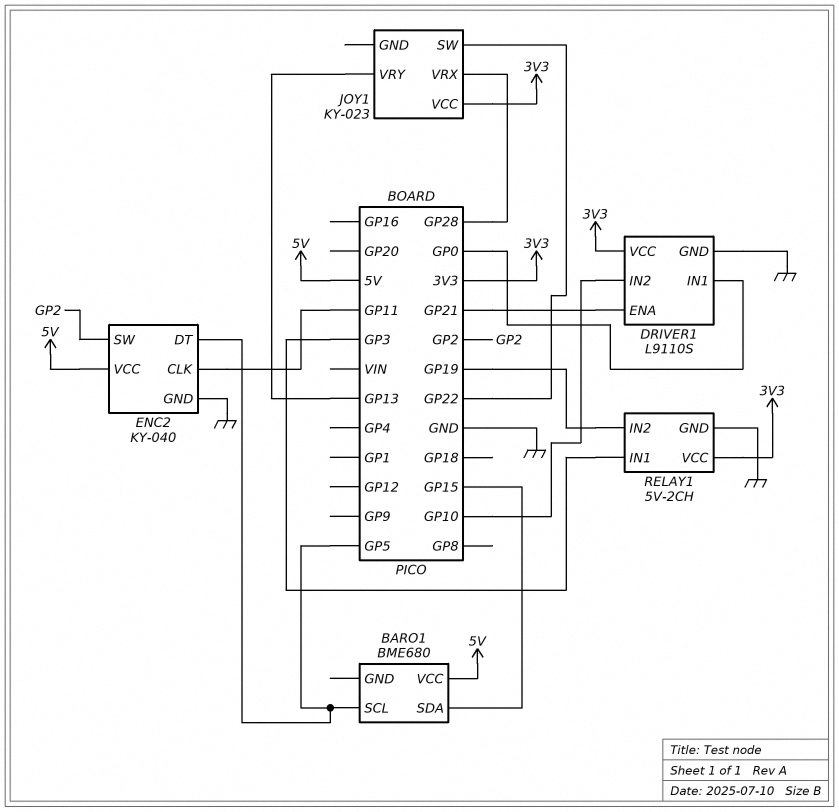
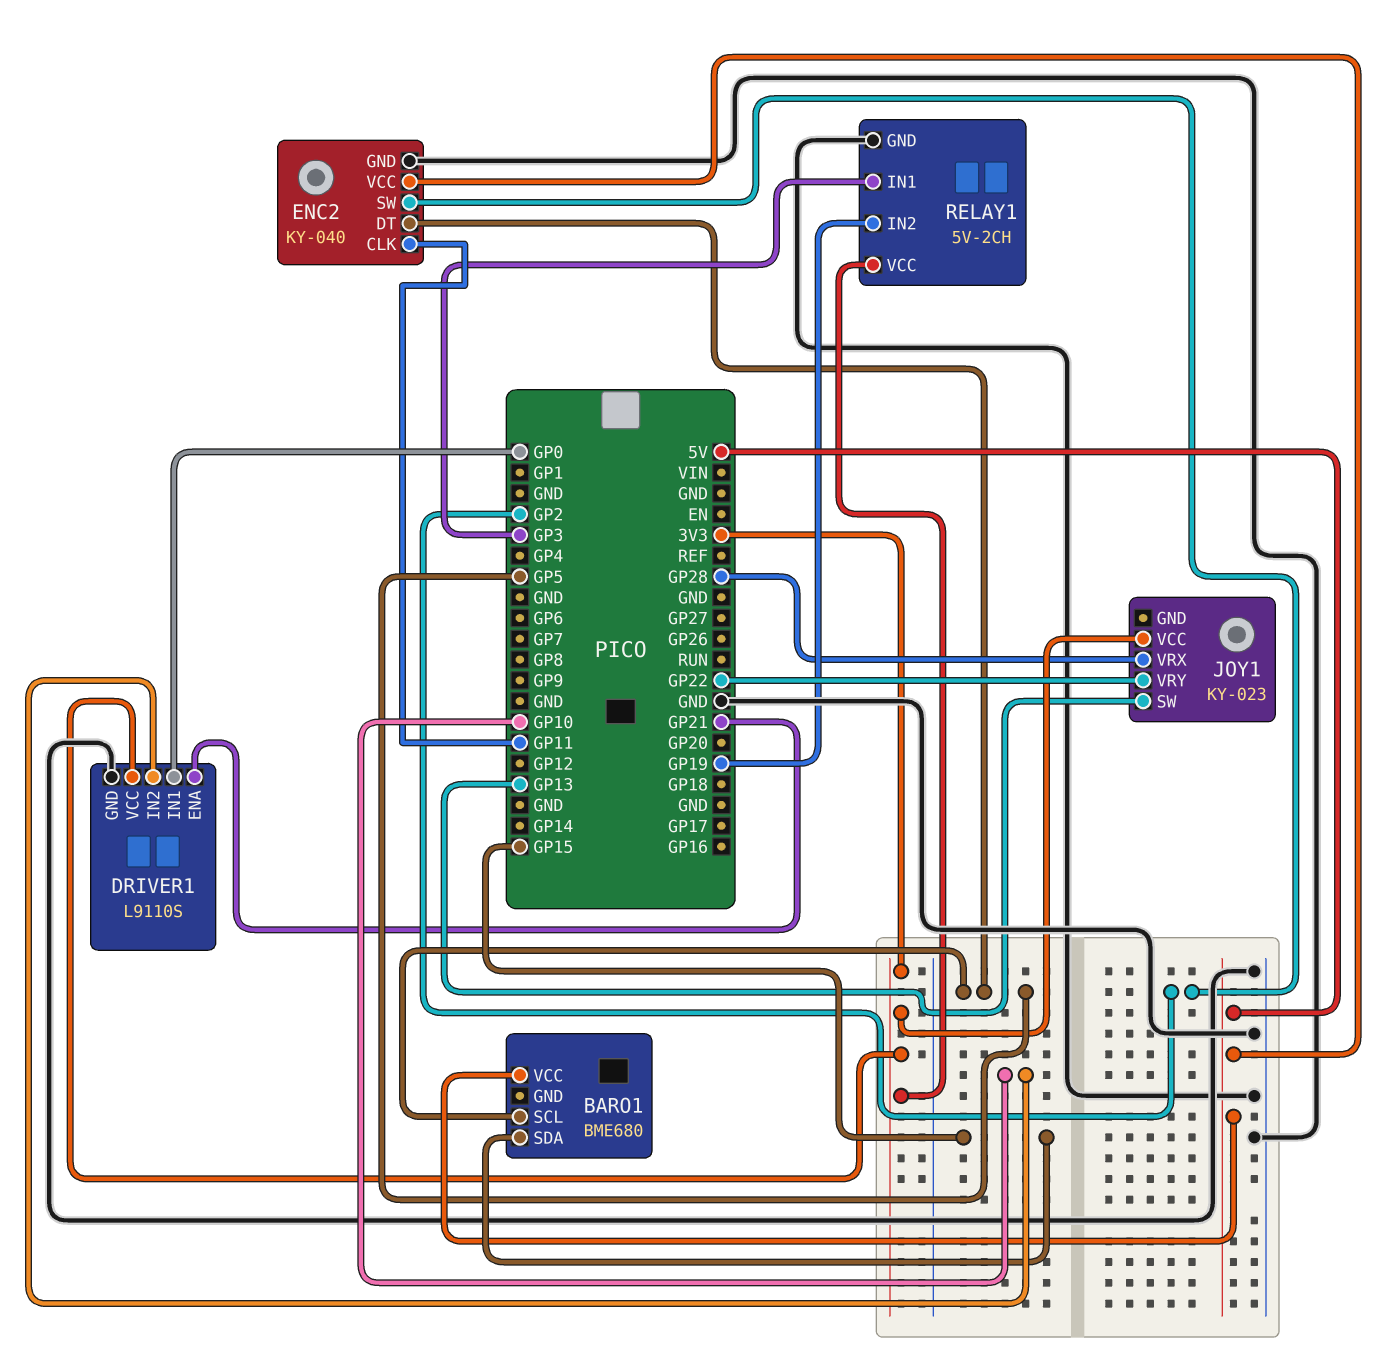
JOY1 pin SW: GP22 -> GP13
JOY1 pin VRY: GP13 -> GP22

